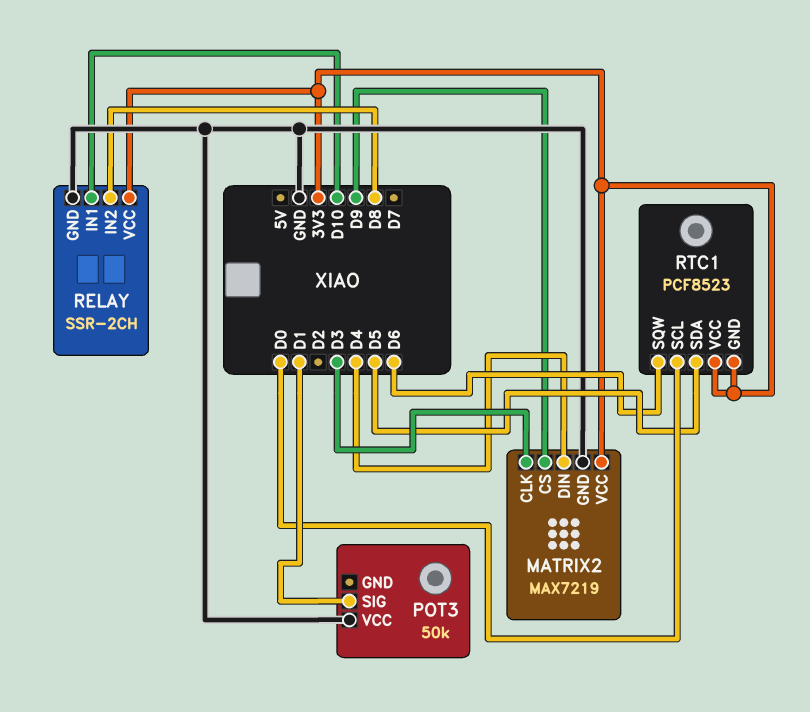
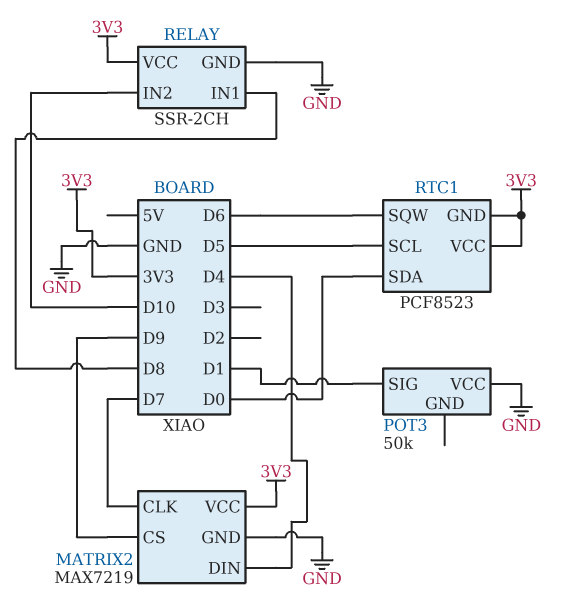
MATRIX2 pin CLK: D3 -> D7
RELAY pin IN1: D10 -> D8
RELAY pin IN2: D8 -> D10
RTC1 pin SCL: D0 -> D5
RTC1 pin SDA: D5 -> D0

